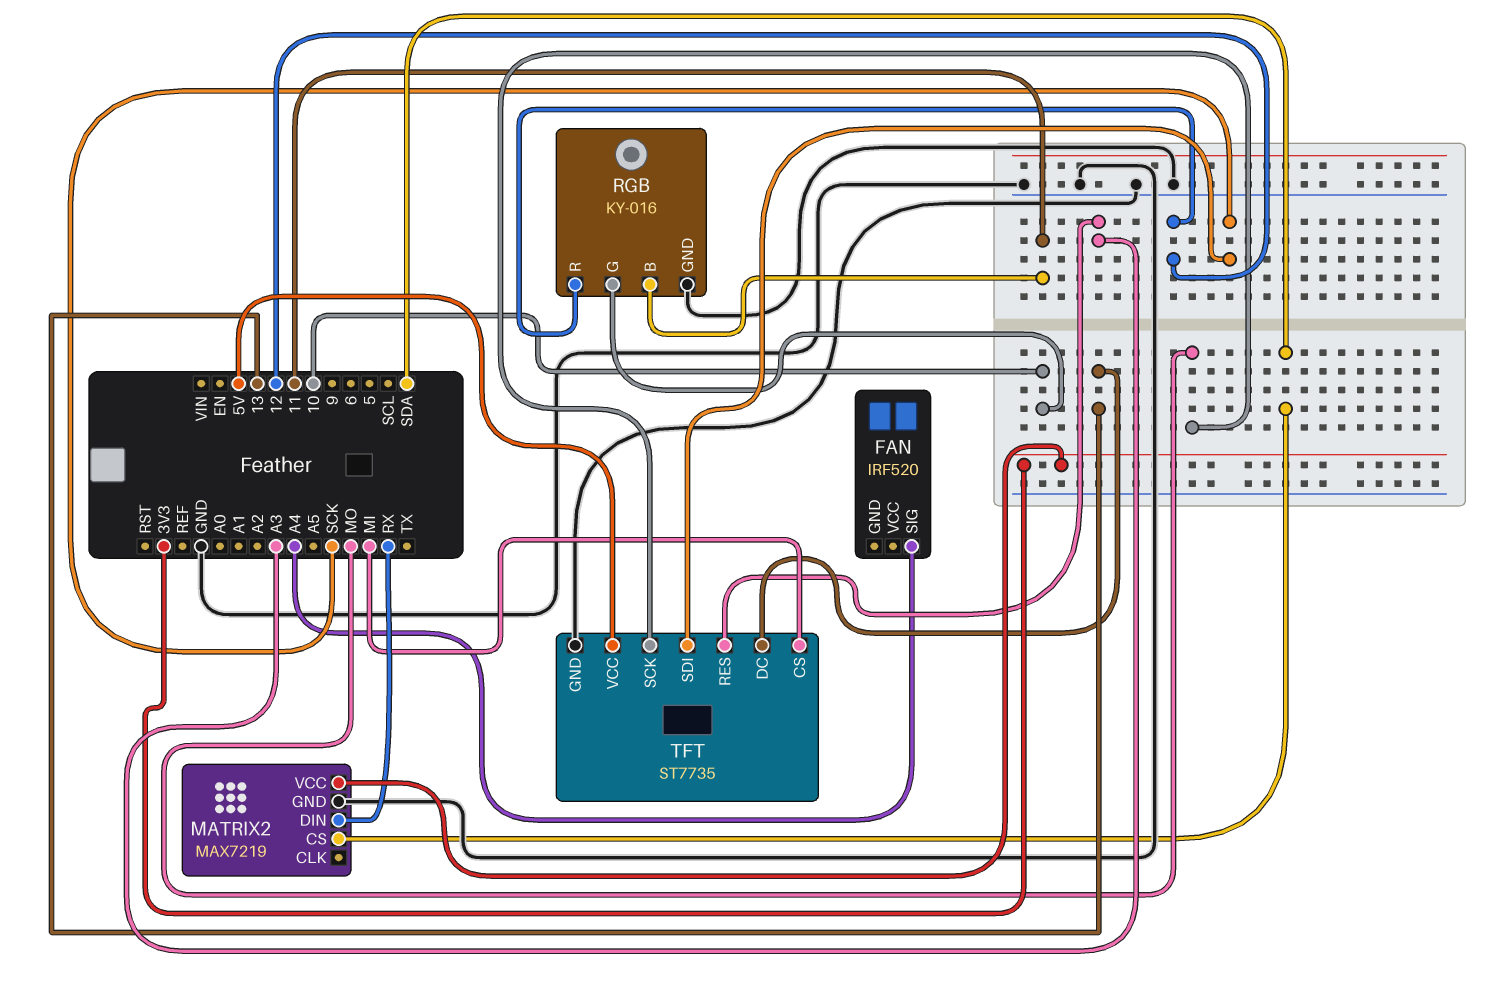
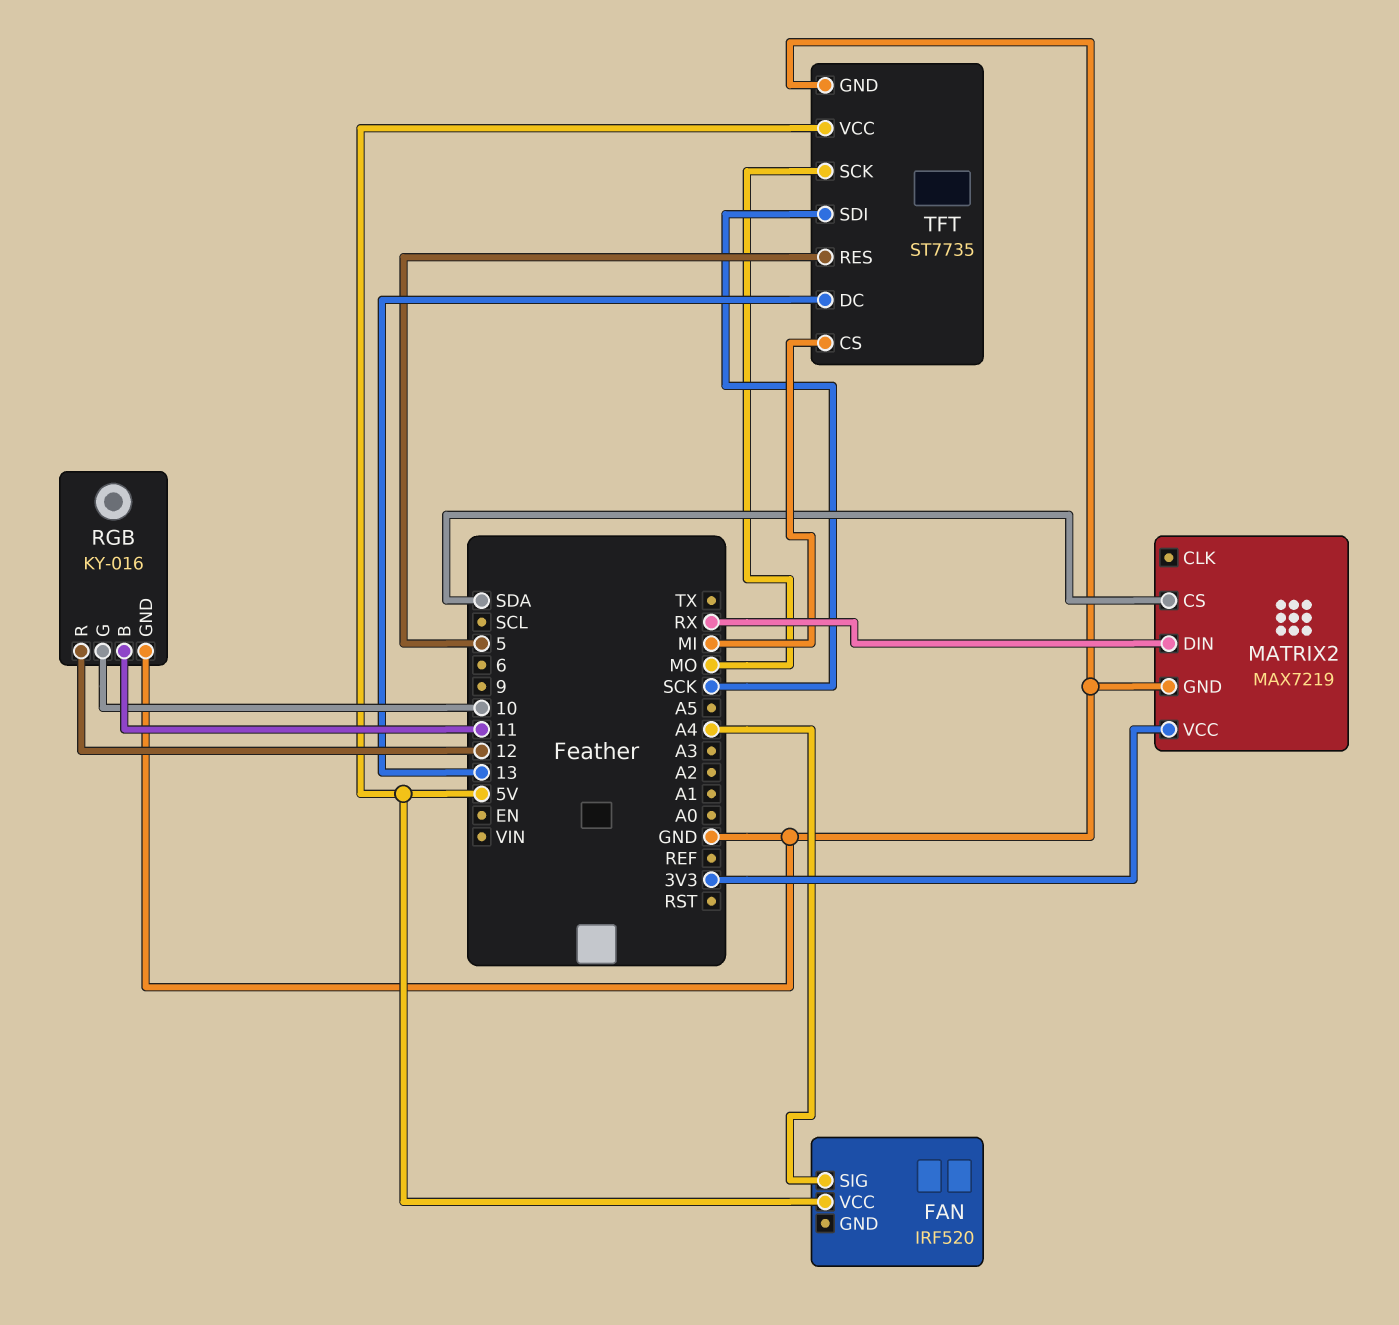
FAN pin VCC: none -> 5V
TFT pin RES: A3 -> 5

